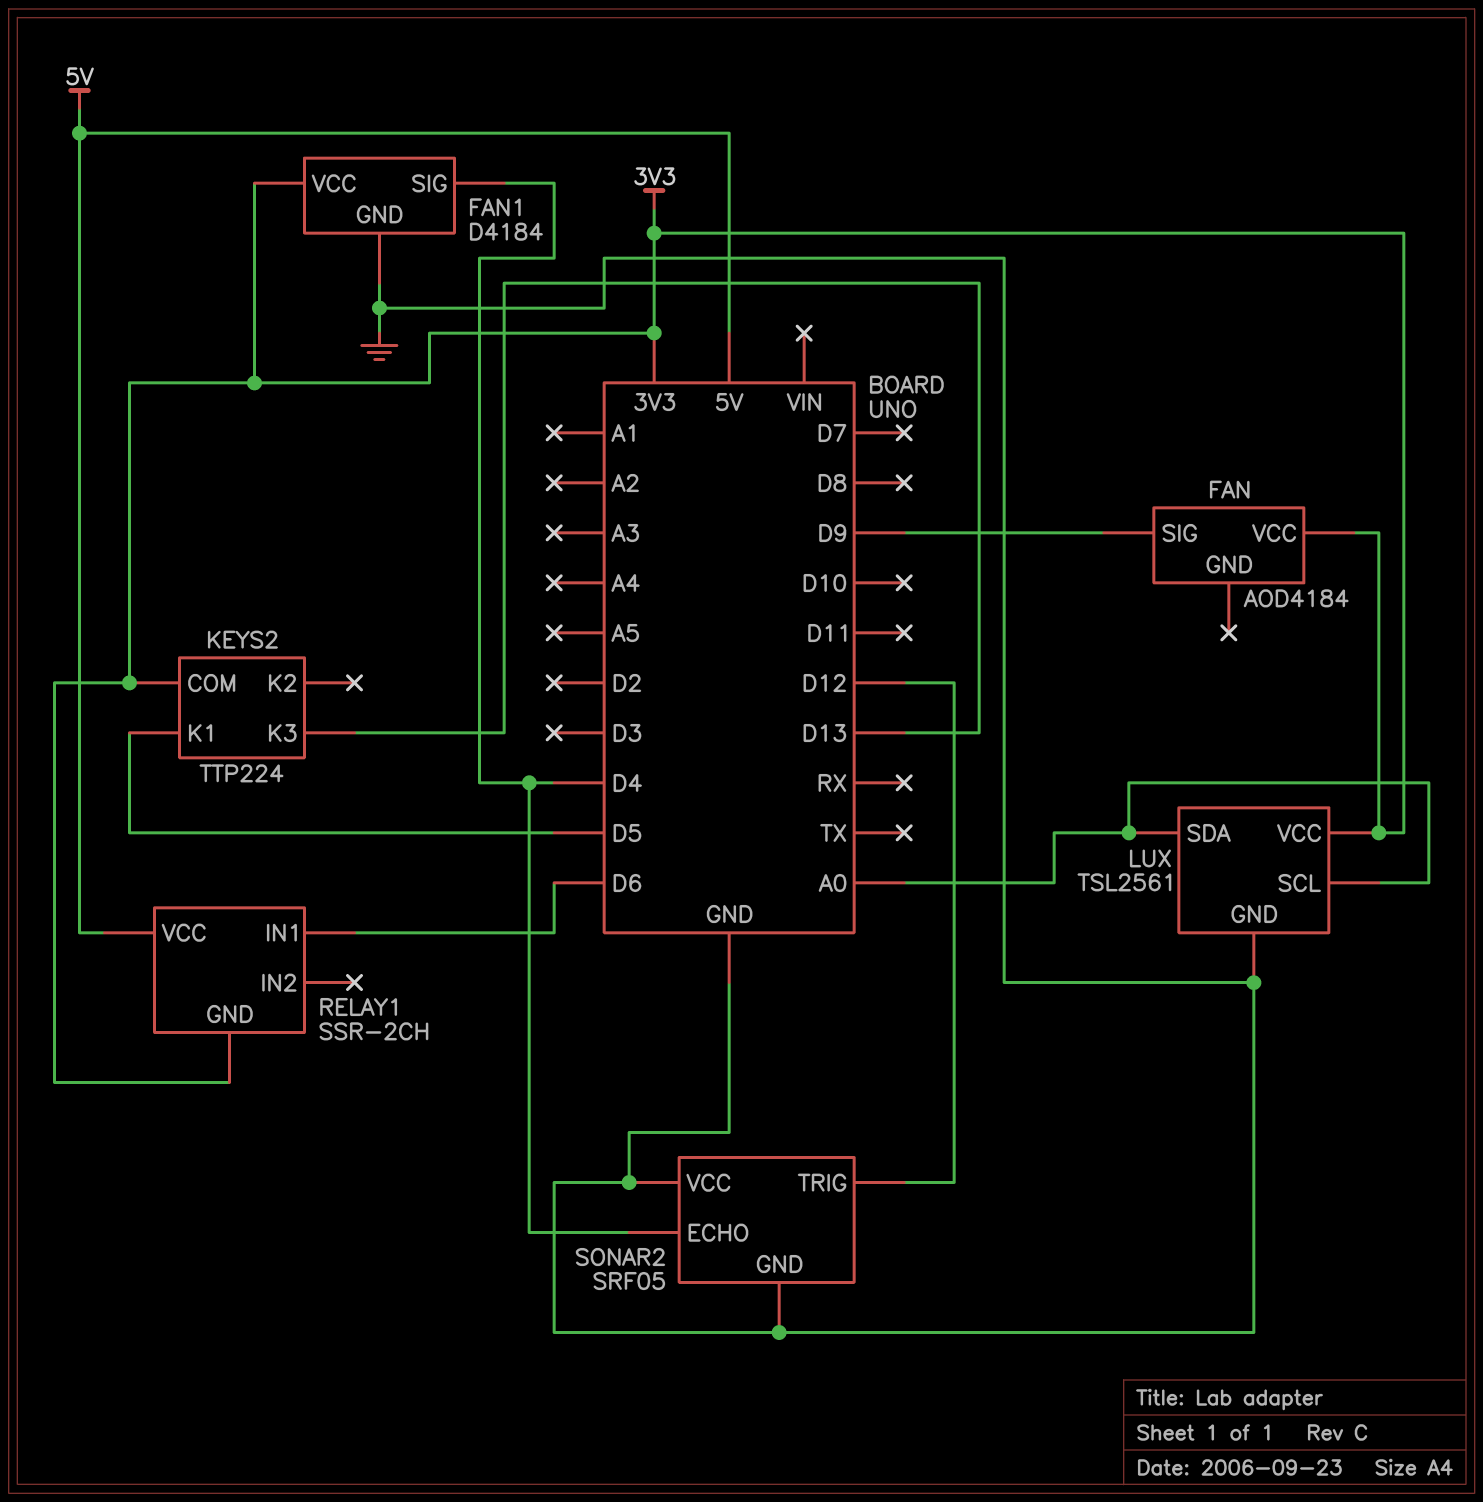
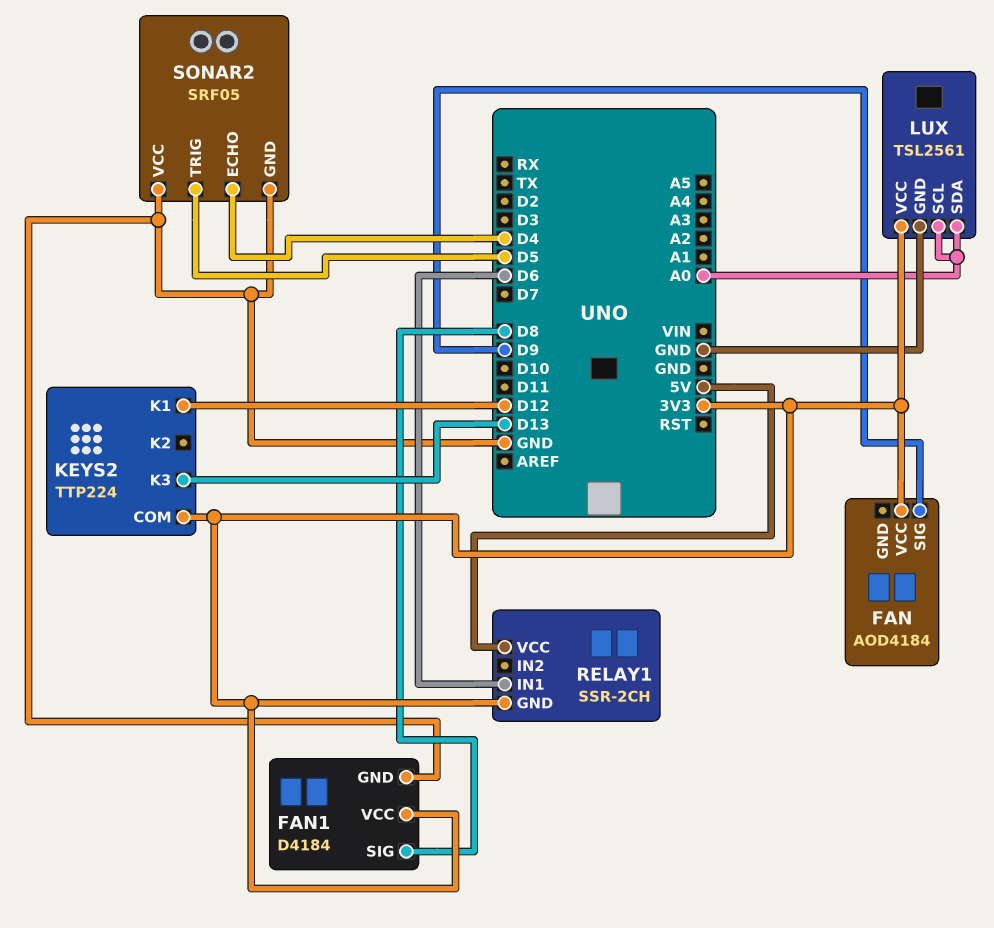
FAN1 pin SIG: D4 -> D8
KEYS2 pin K1: D5 -> D12
SONAR2 pin TRIG: D12 -> D5

